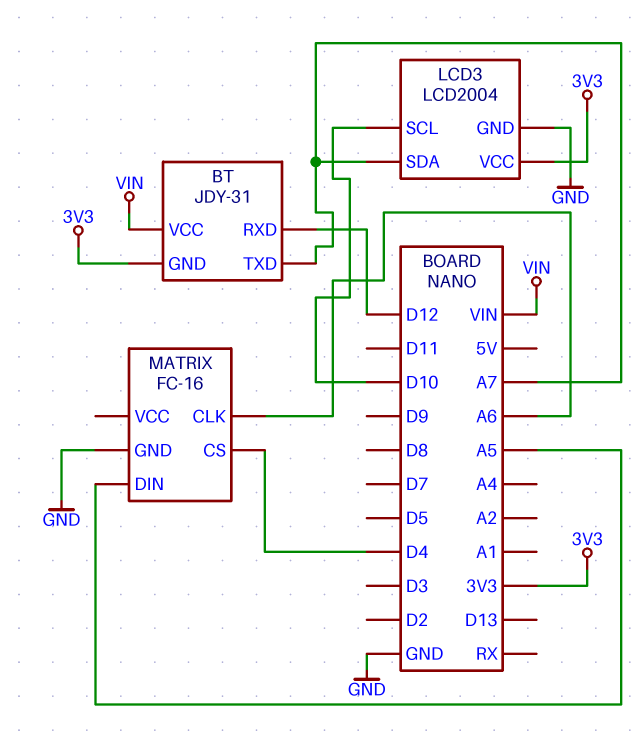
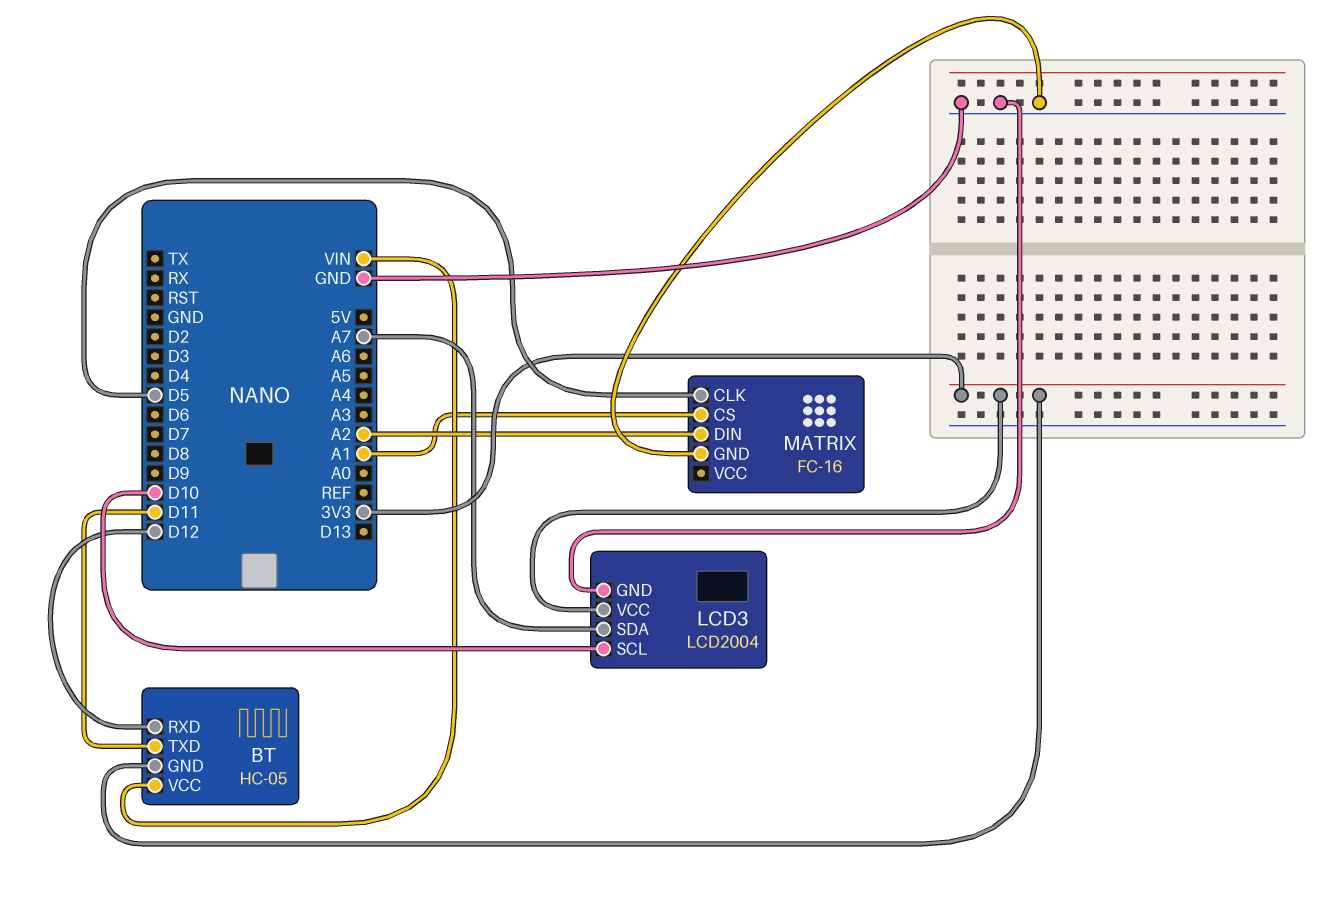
BT: JDY-31 -> HC-05
BT pin TXD: A7 -> D11
MATRIX pin CLK: A6 -> D5
MATRIX pin CS: D4 -> A1
MATRIX pin DIN: A5 -> A2

